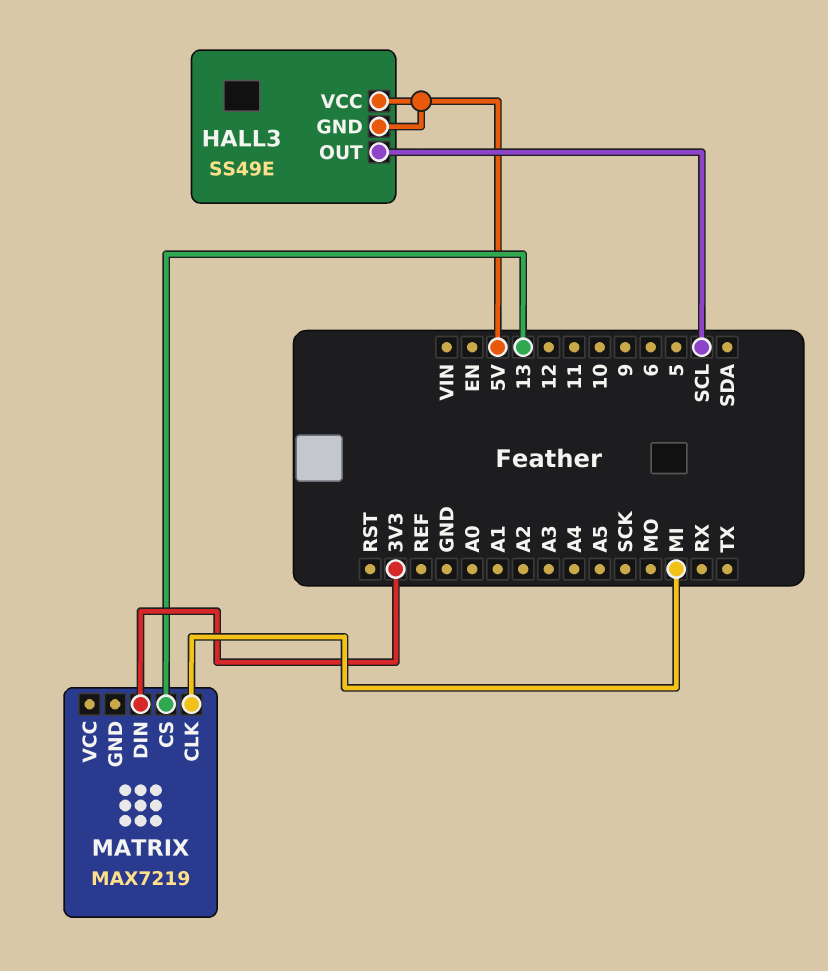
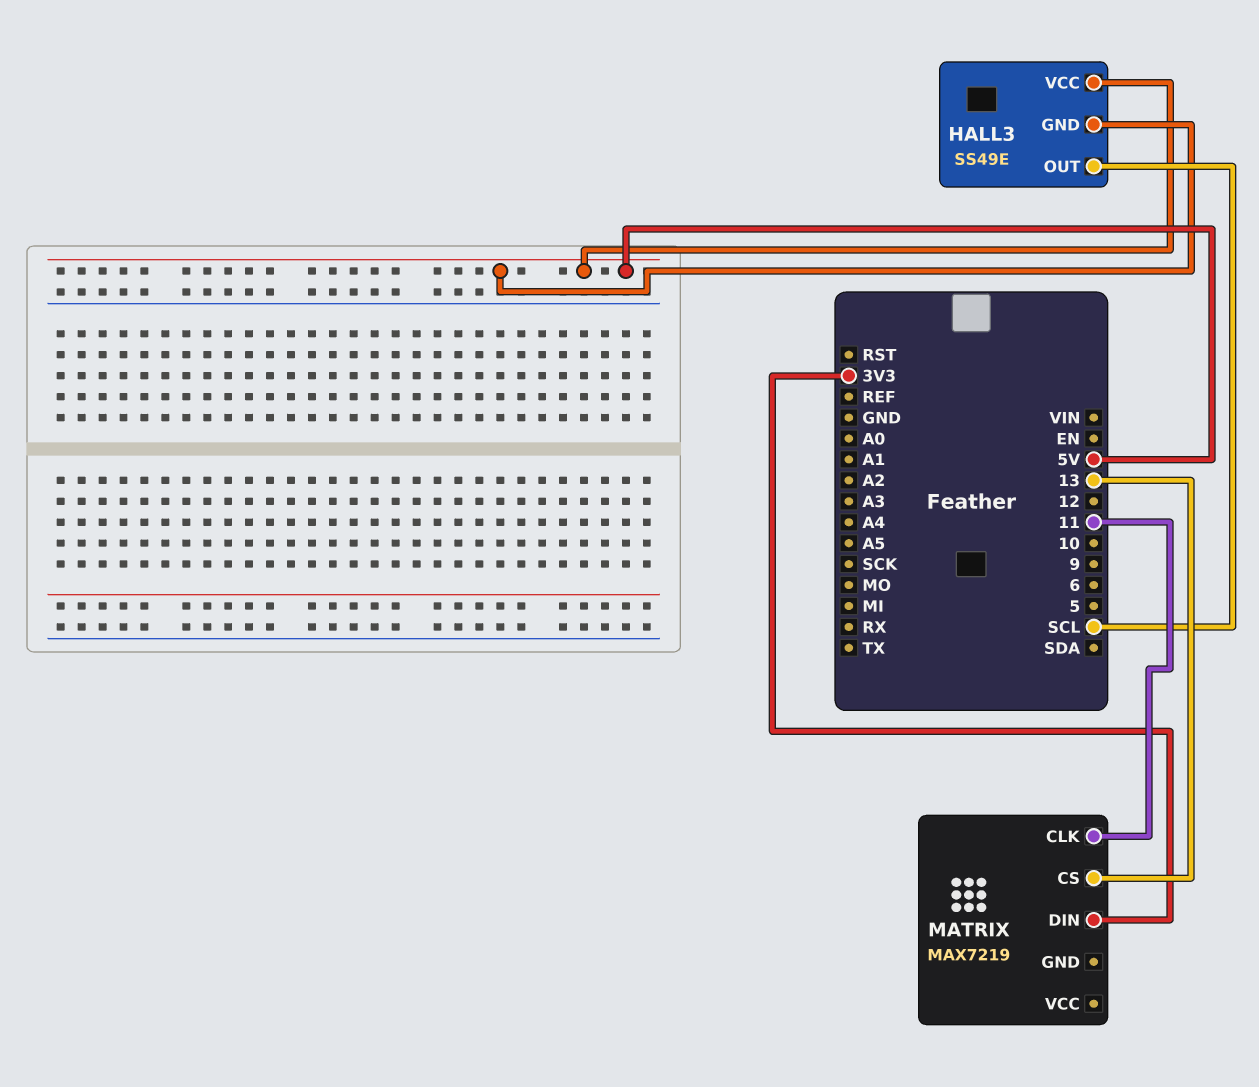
MATRIX pin CLK: MI -> 11

